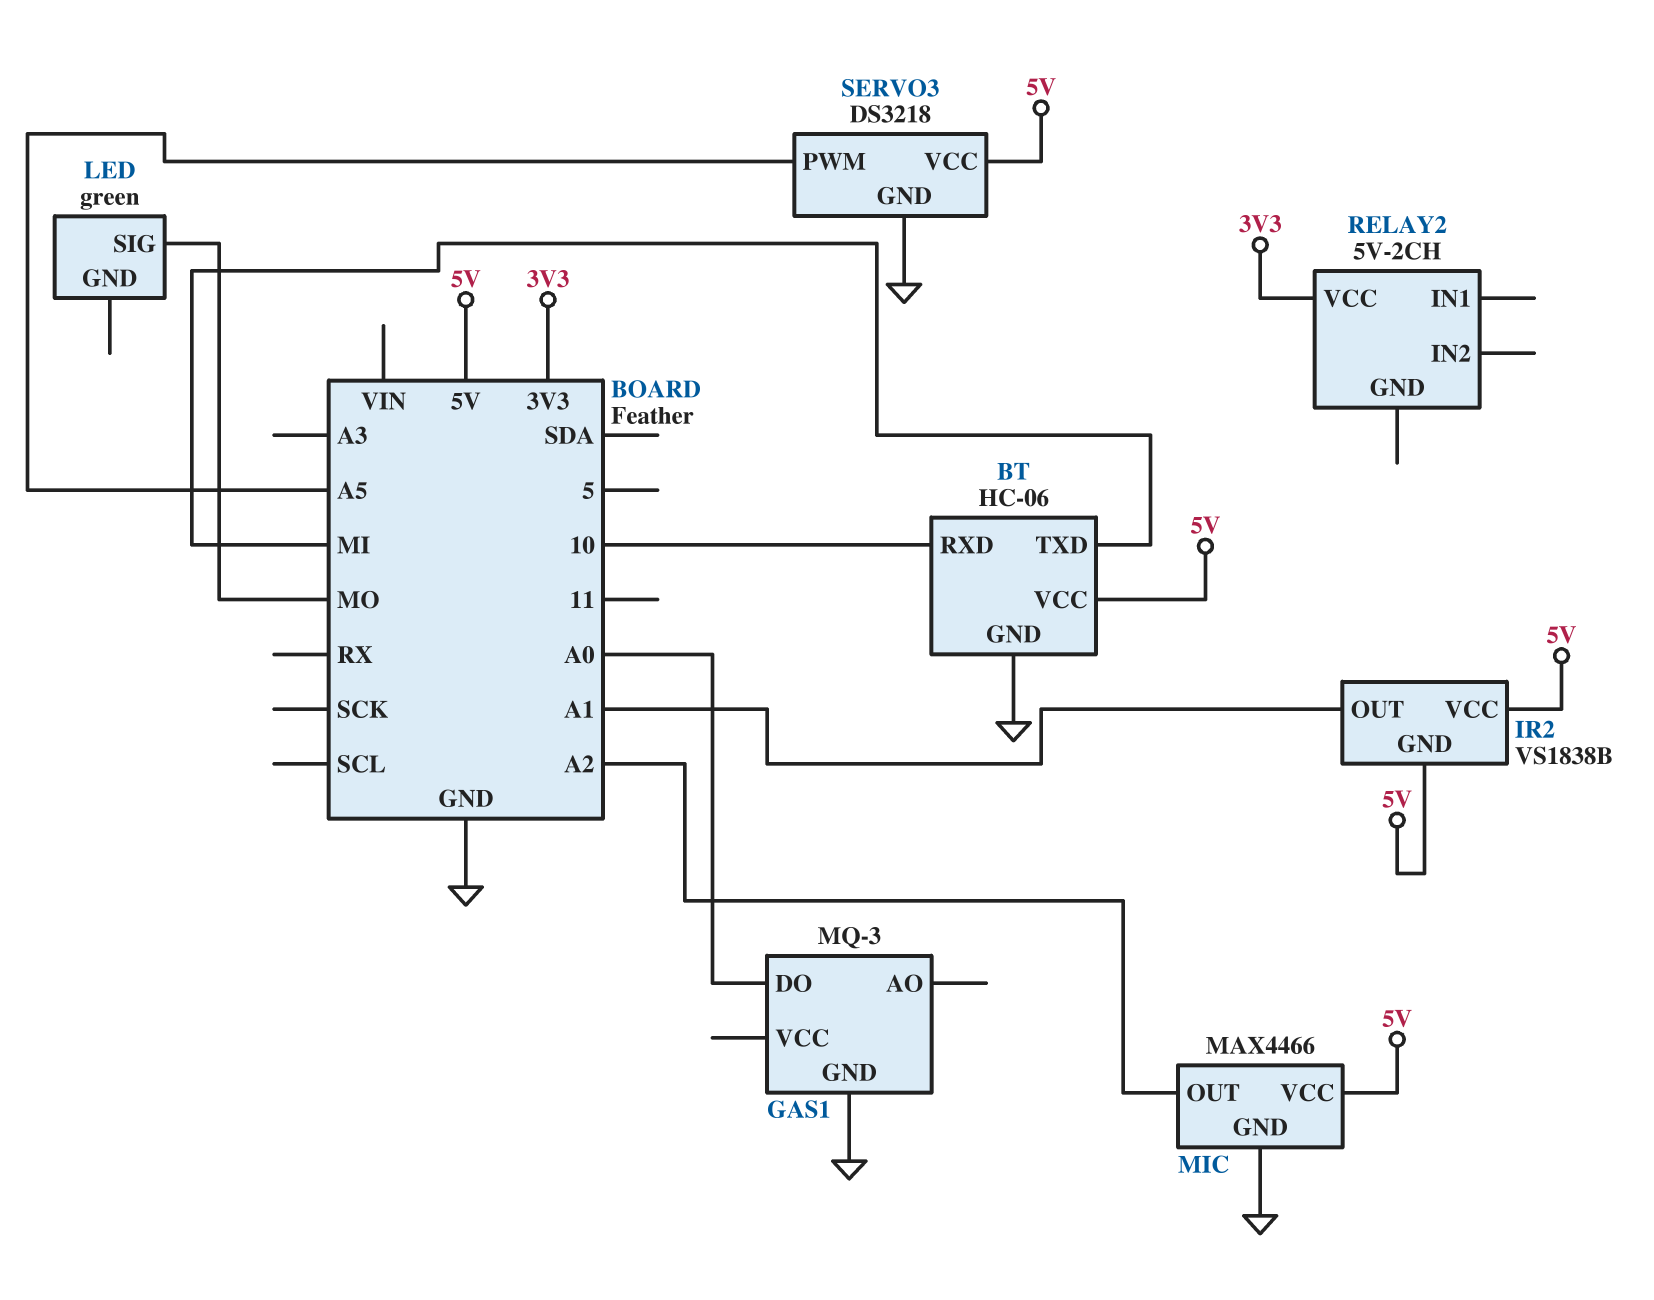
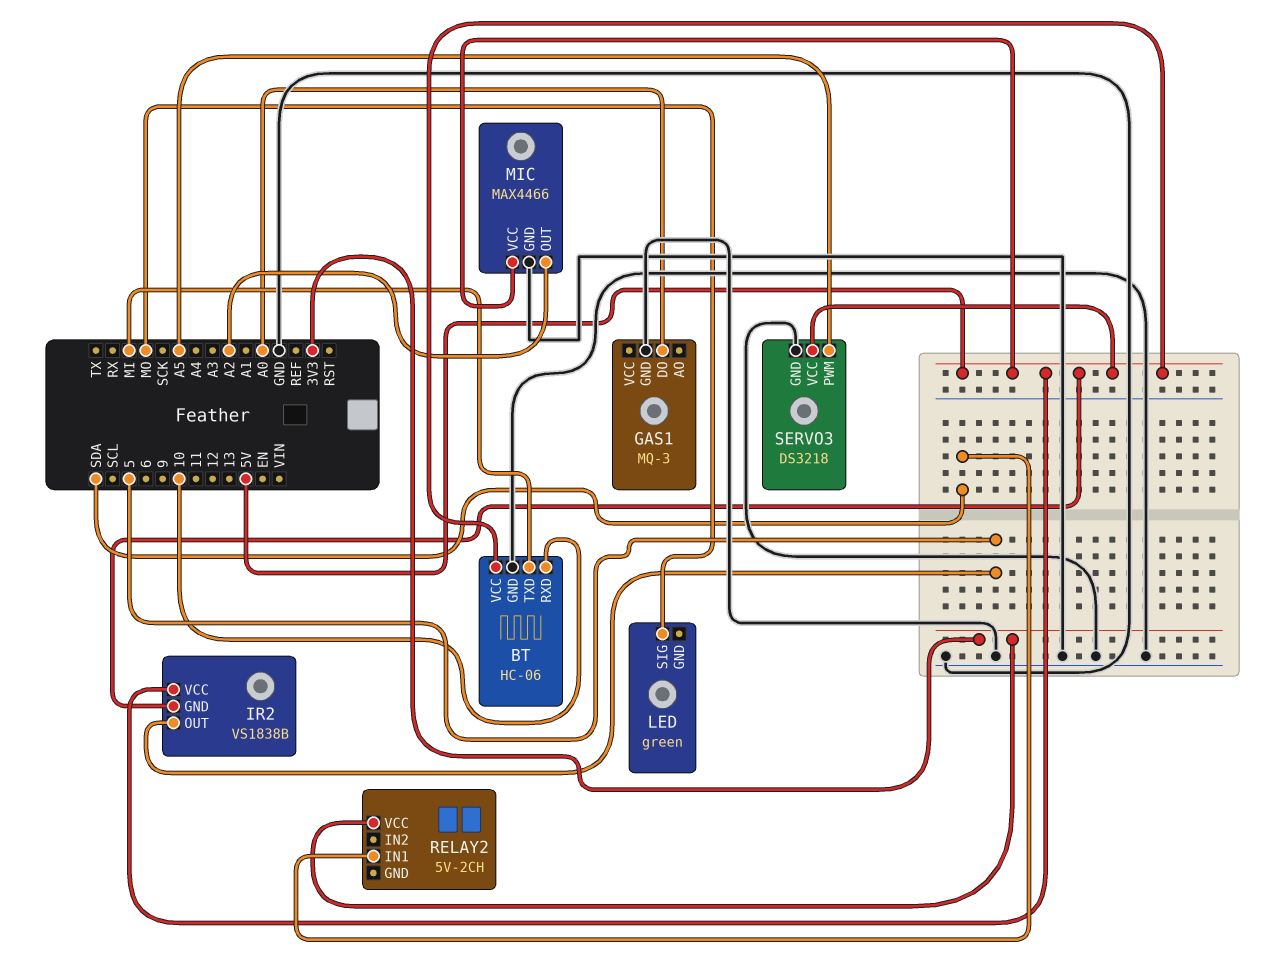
IR2 pin OUT: A1 -> 5
RELAY2 pin IN1: none -> SDA

